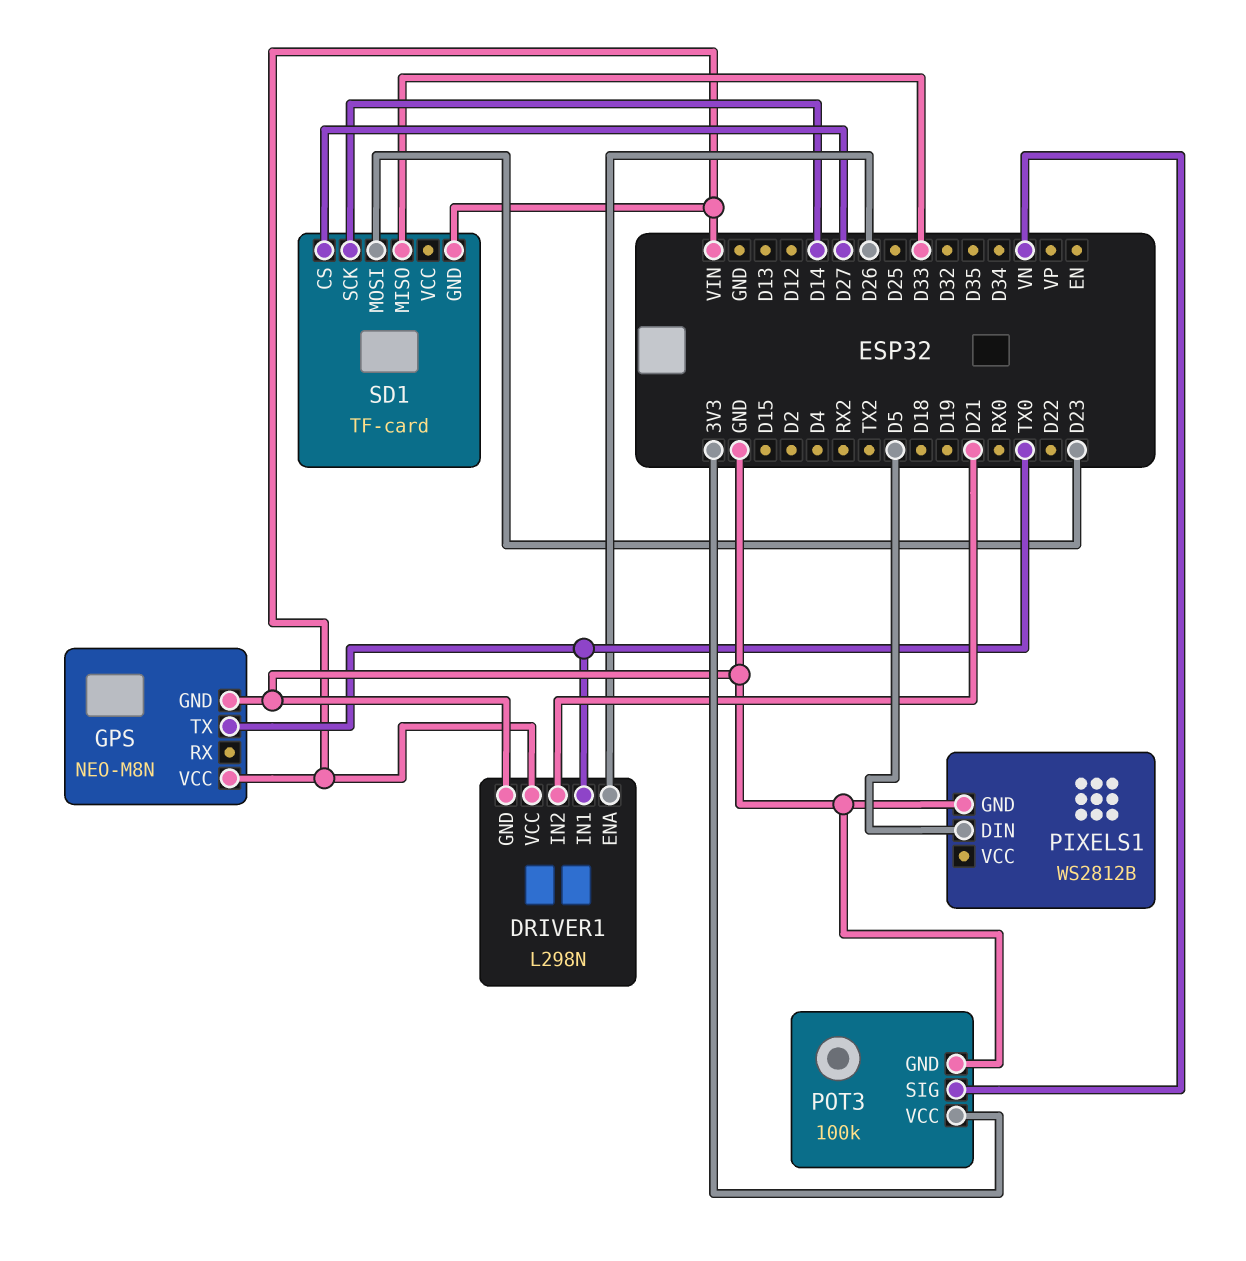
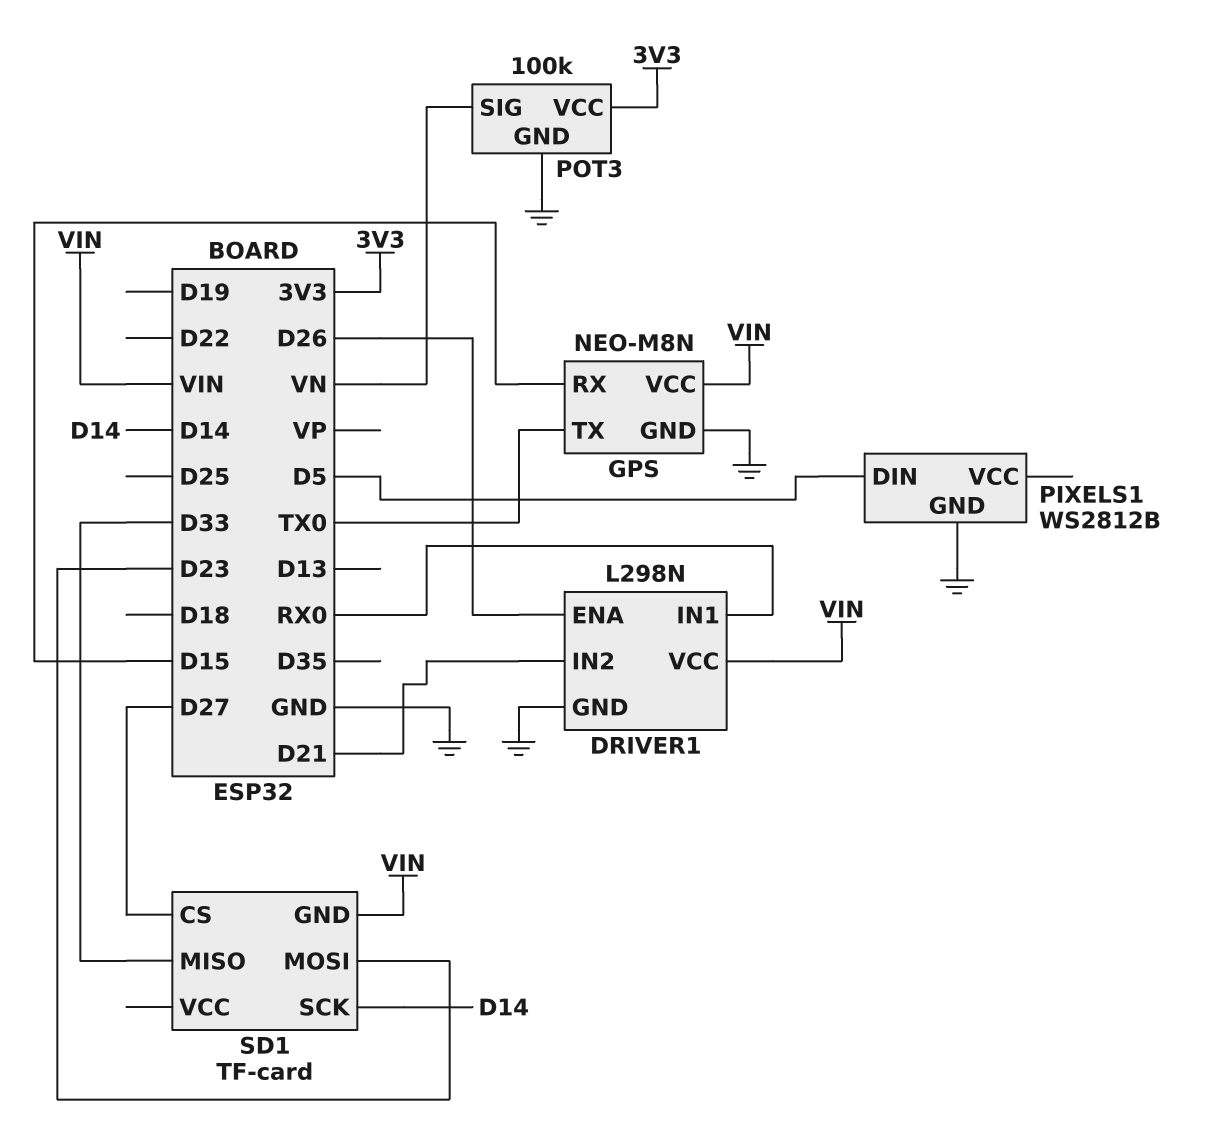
DRIVER1 pin IN1: TX0 -> RX0
GPS pin RX: none -> D15

